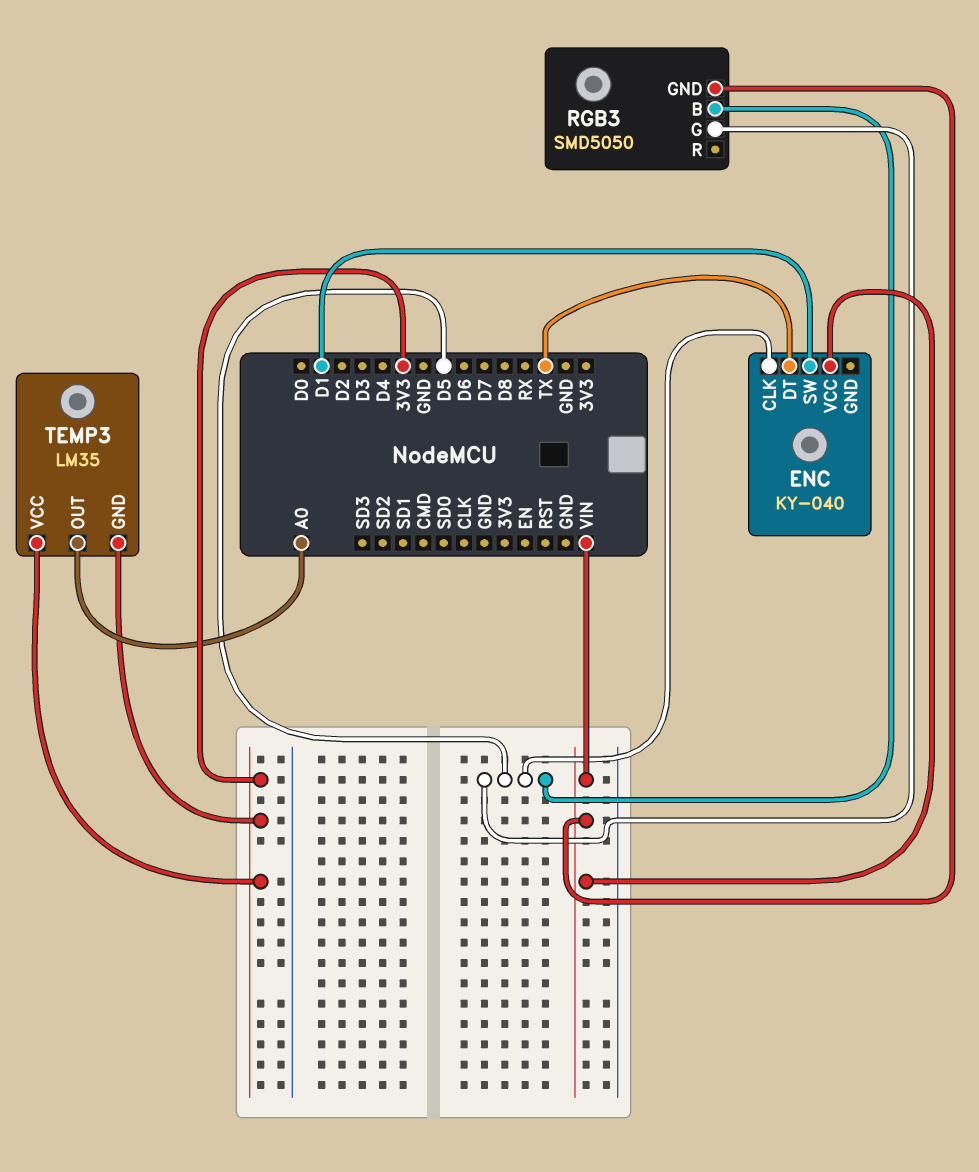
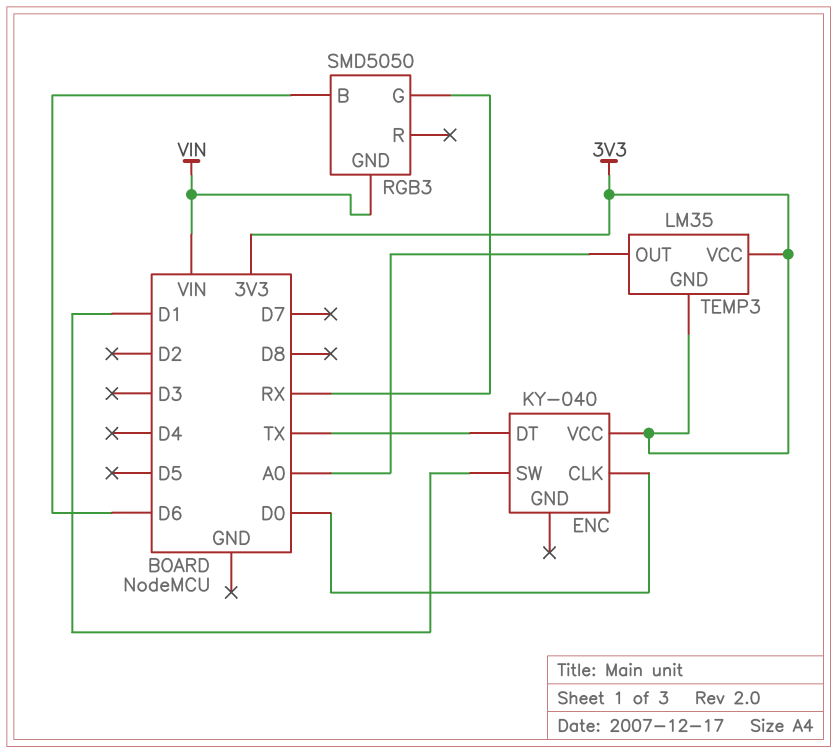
ENC pin CLK: D5 -> D0
ENC pin VCC: VIN -> 3V3
RGB3 pin B: D5 -> D6
RGB3 pin G: D5 -> RX

